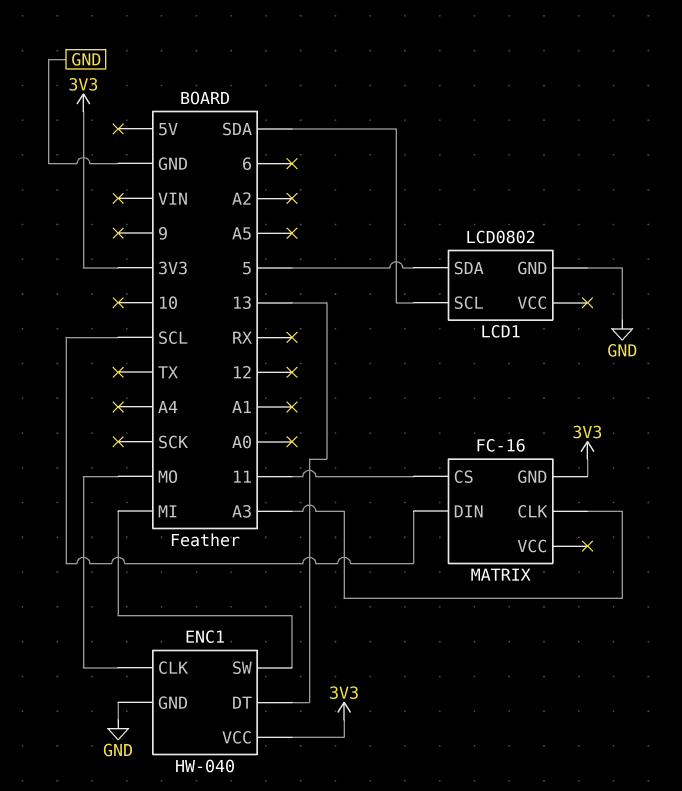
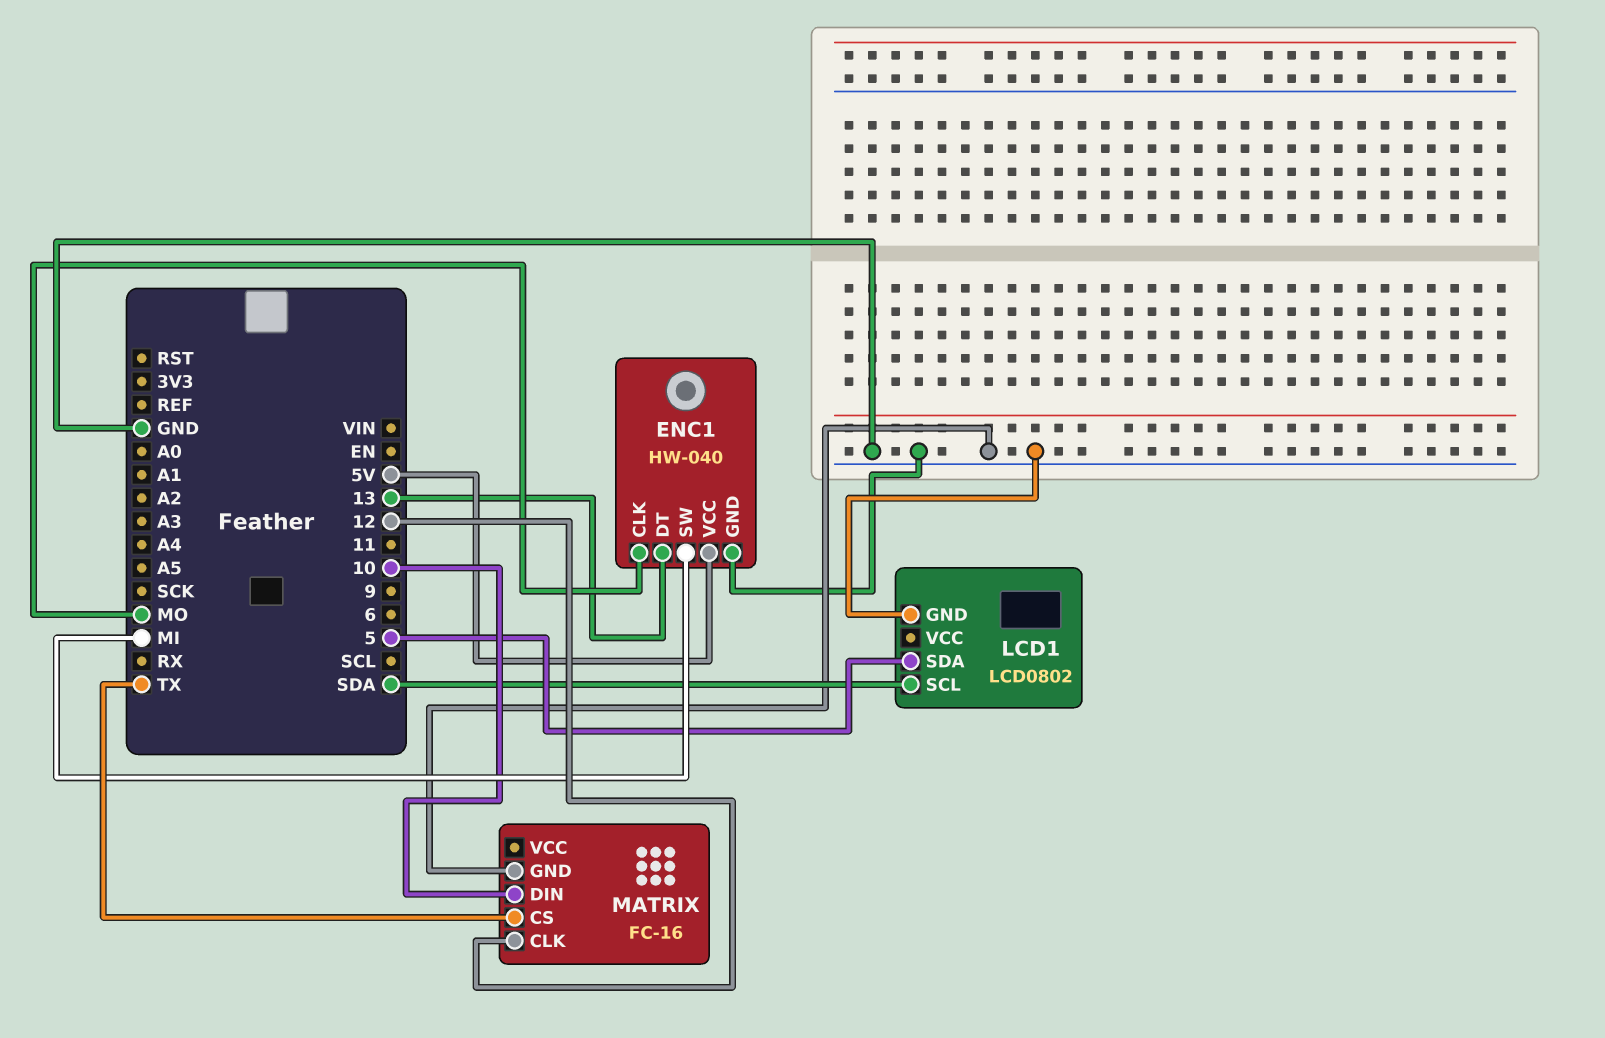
ENC1 pin VCC: 3V3 -> 5V
MATRIX pin CLK: A3 -> 12
MATRIX pin CS: 11 -> TX
MATRIX pin DIN: SCL -> 10
MATRIX pin GND: 3V3 -> GND

